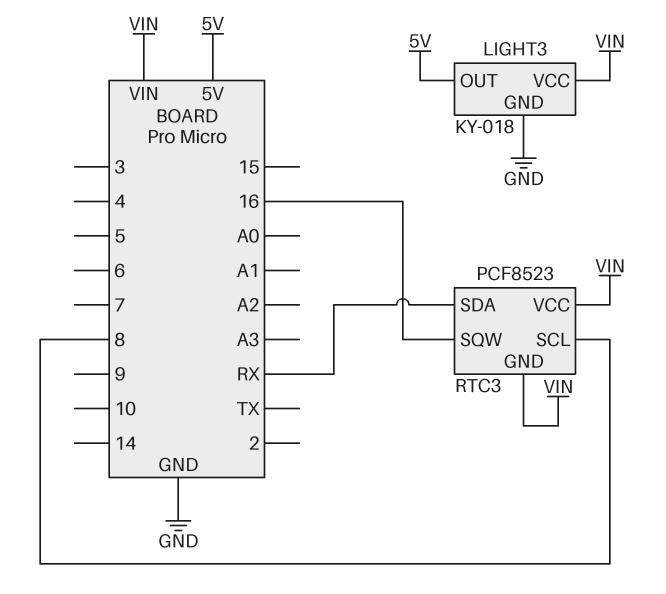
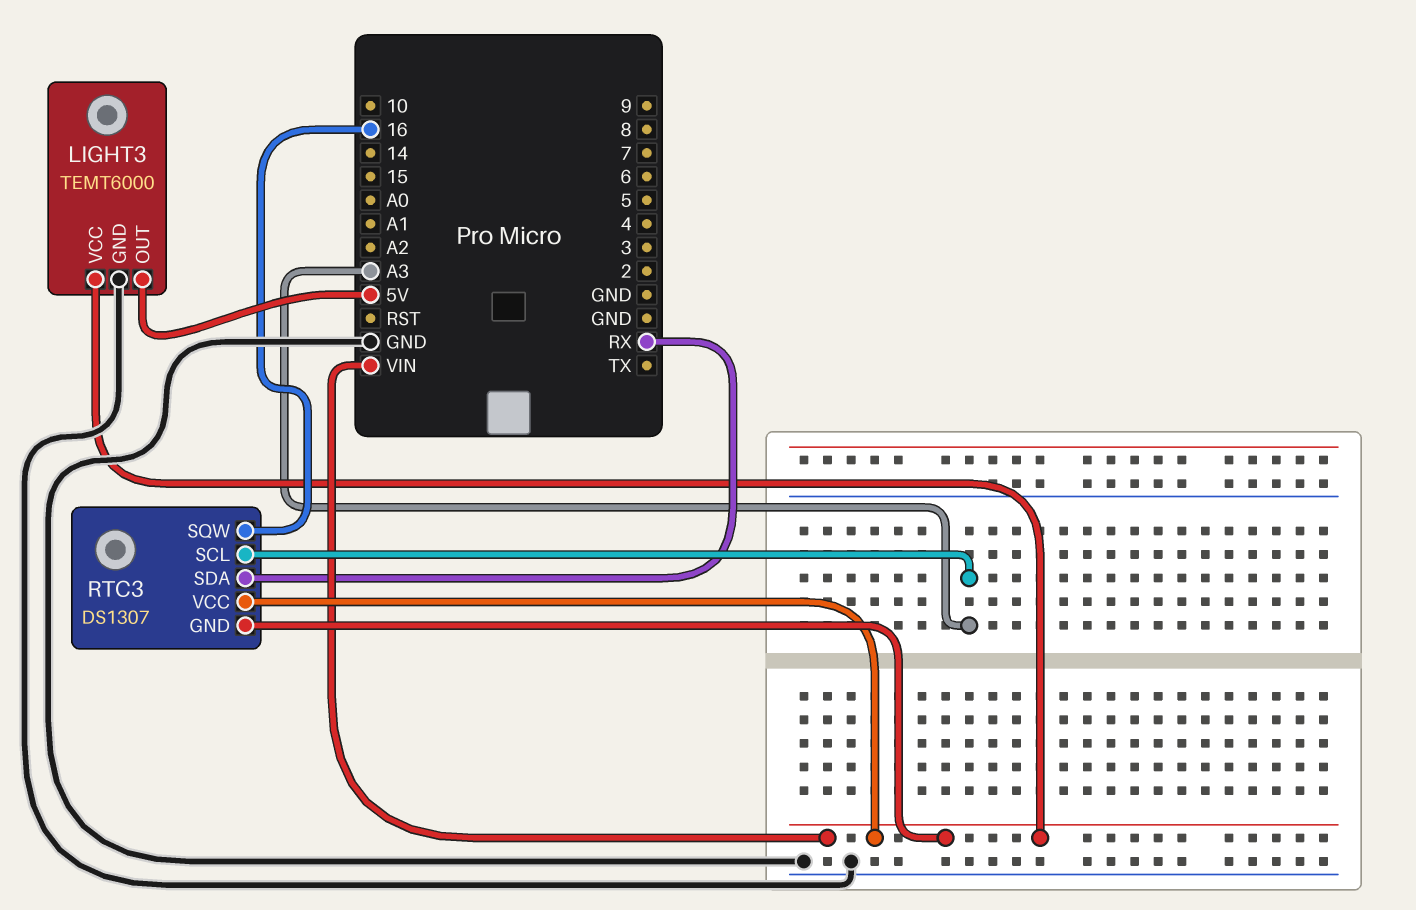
LIGHT3: KY-018 -> TEMT6000
RTC3: PCF8523 -> DS1307
RTC3 pin SCL: 8 -> A3

